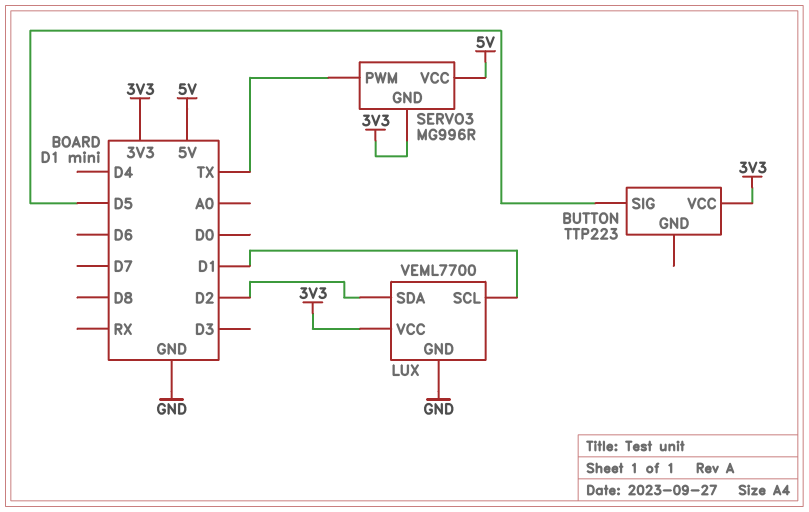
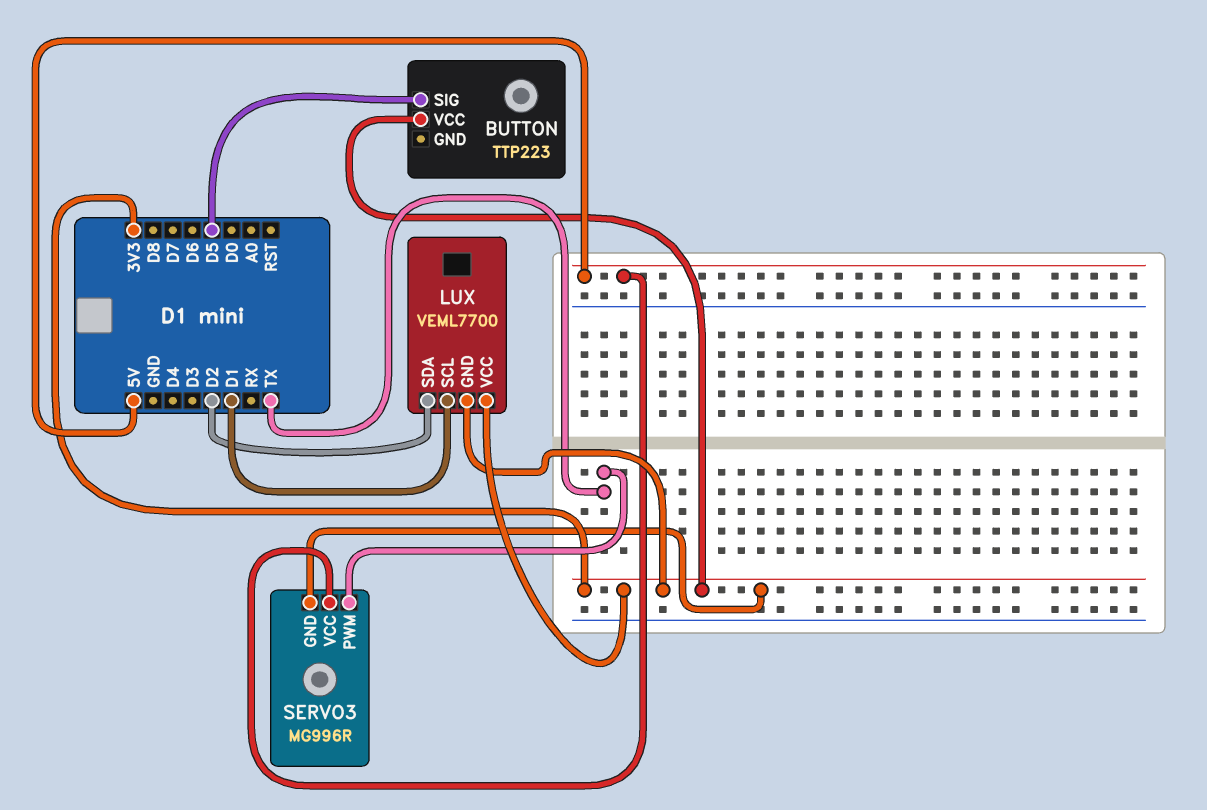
LUX pin GND: GND -> 3V3

